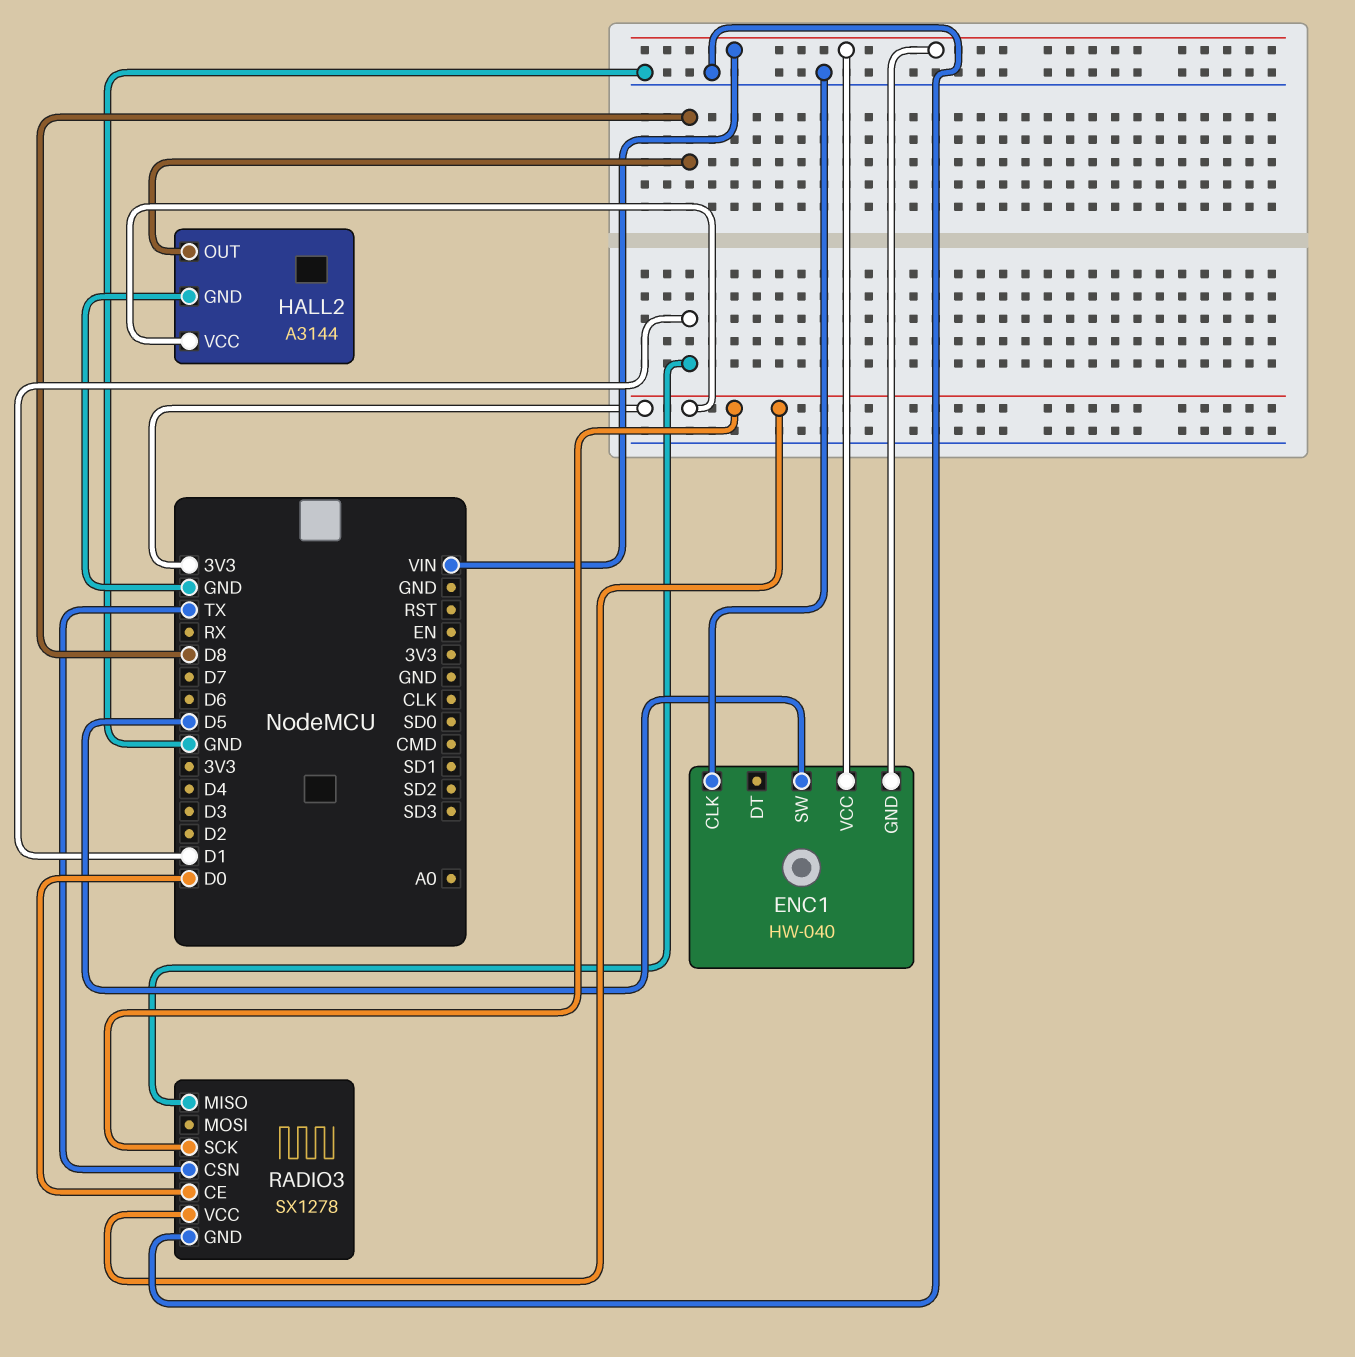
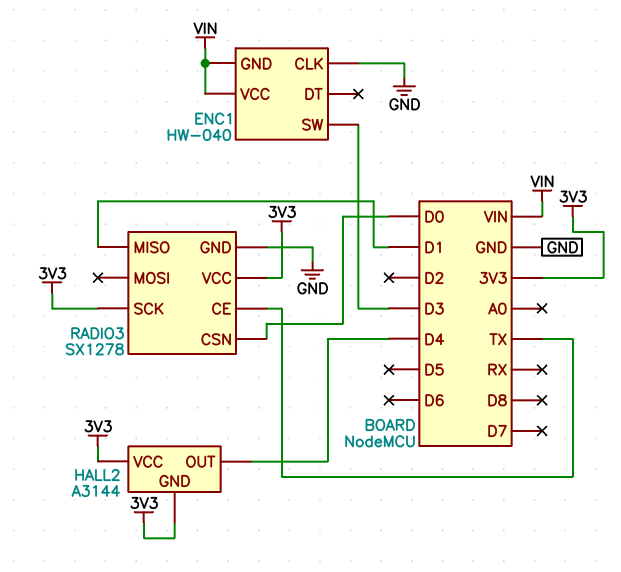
ENC1 pin SW: D5 -> D3
HALL2 pin GND: GND -> 3V3
HALL2 pin OUT: D8 -> D4
RADIO3 pin CE: D0 -> TX
RADIO3 pin CSN: TX -> D0

